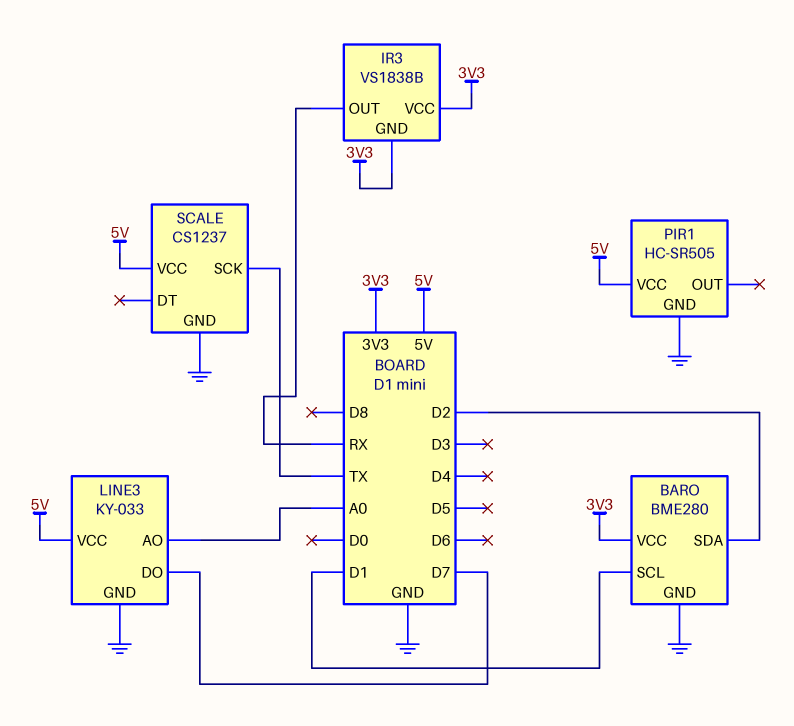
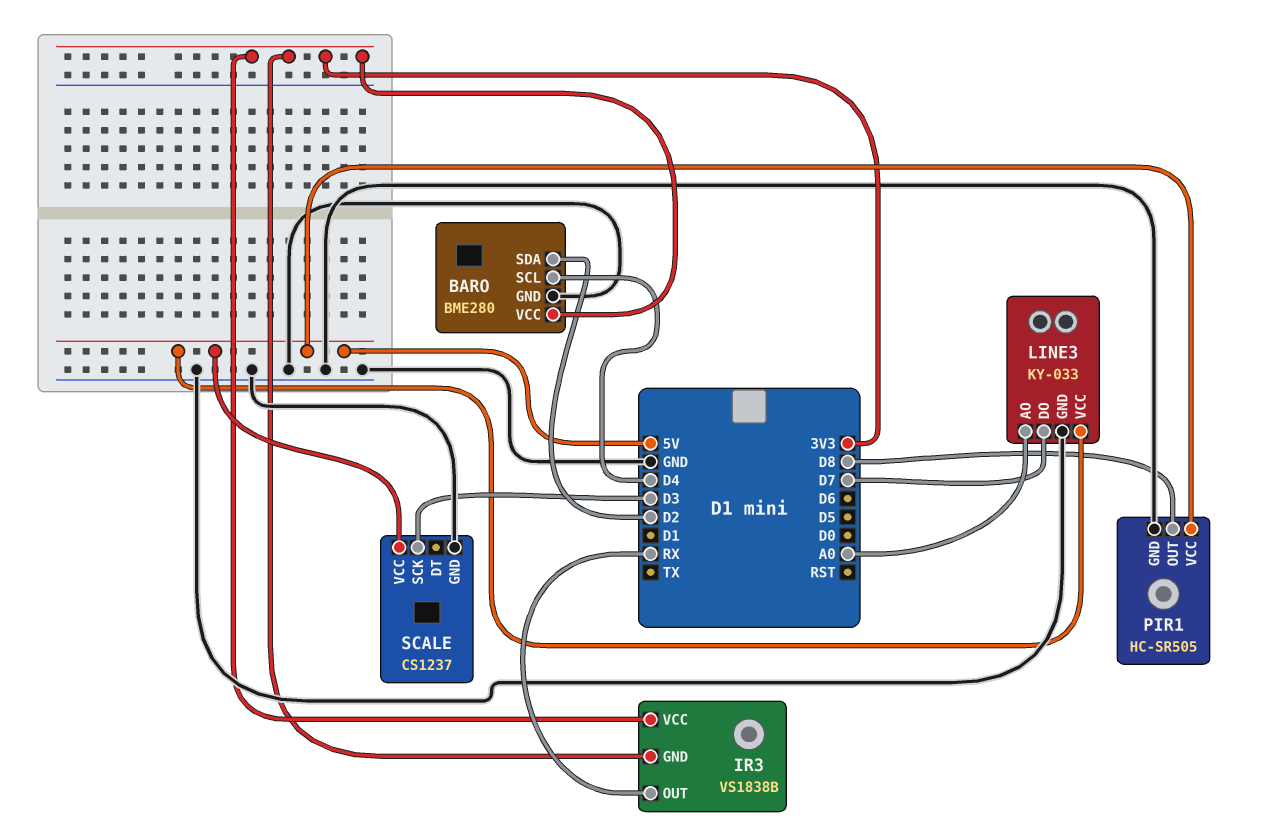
BARO pin SCL: D1 -> D4
PIR1 pin OUT: none -> D8
SCALE pin SCK: TX -> D3

